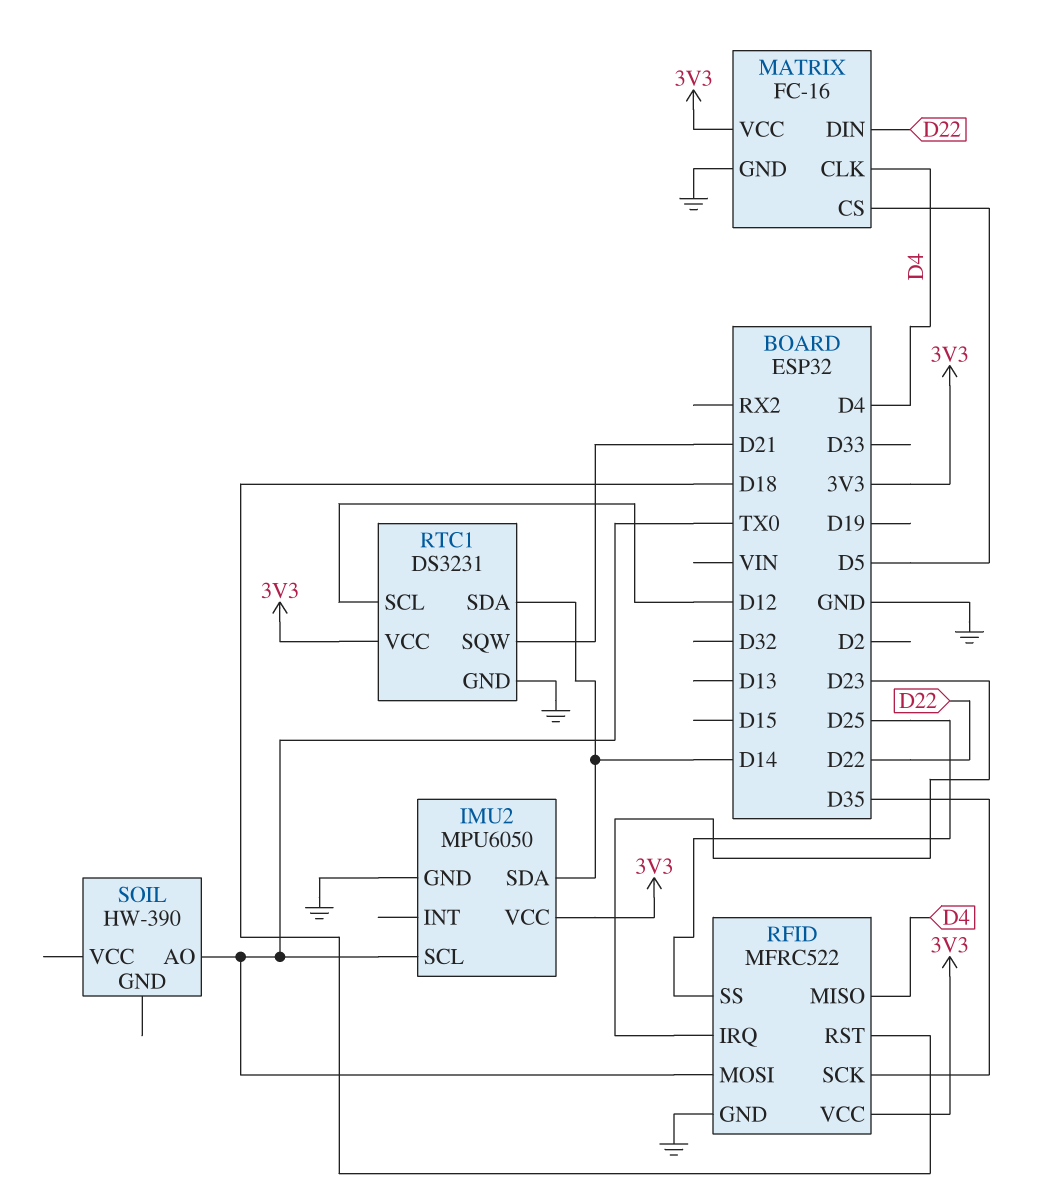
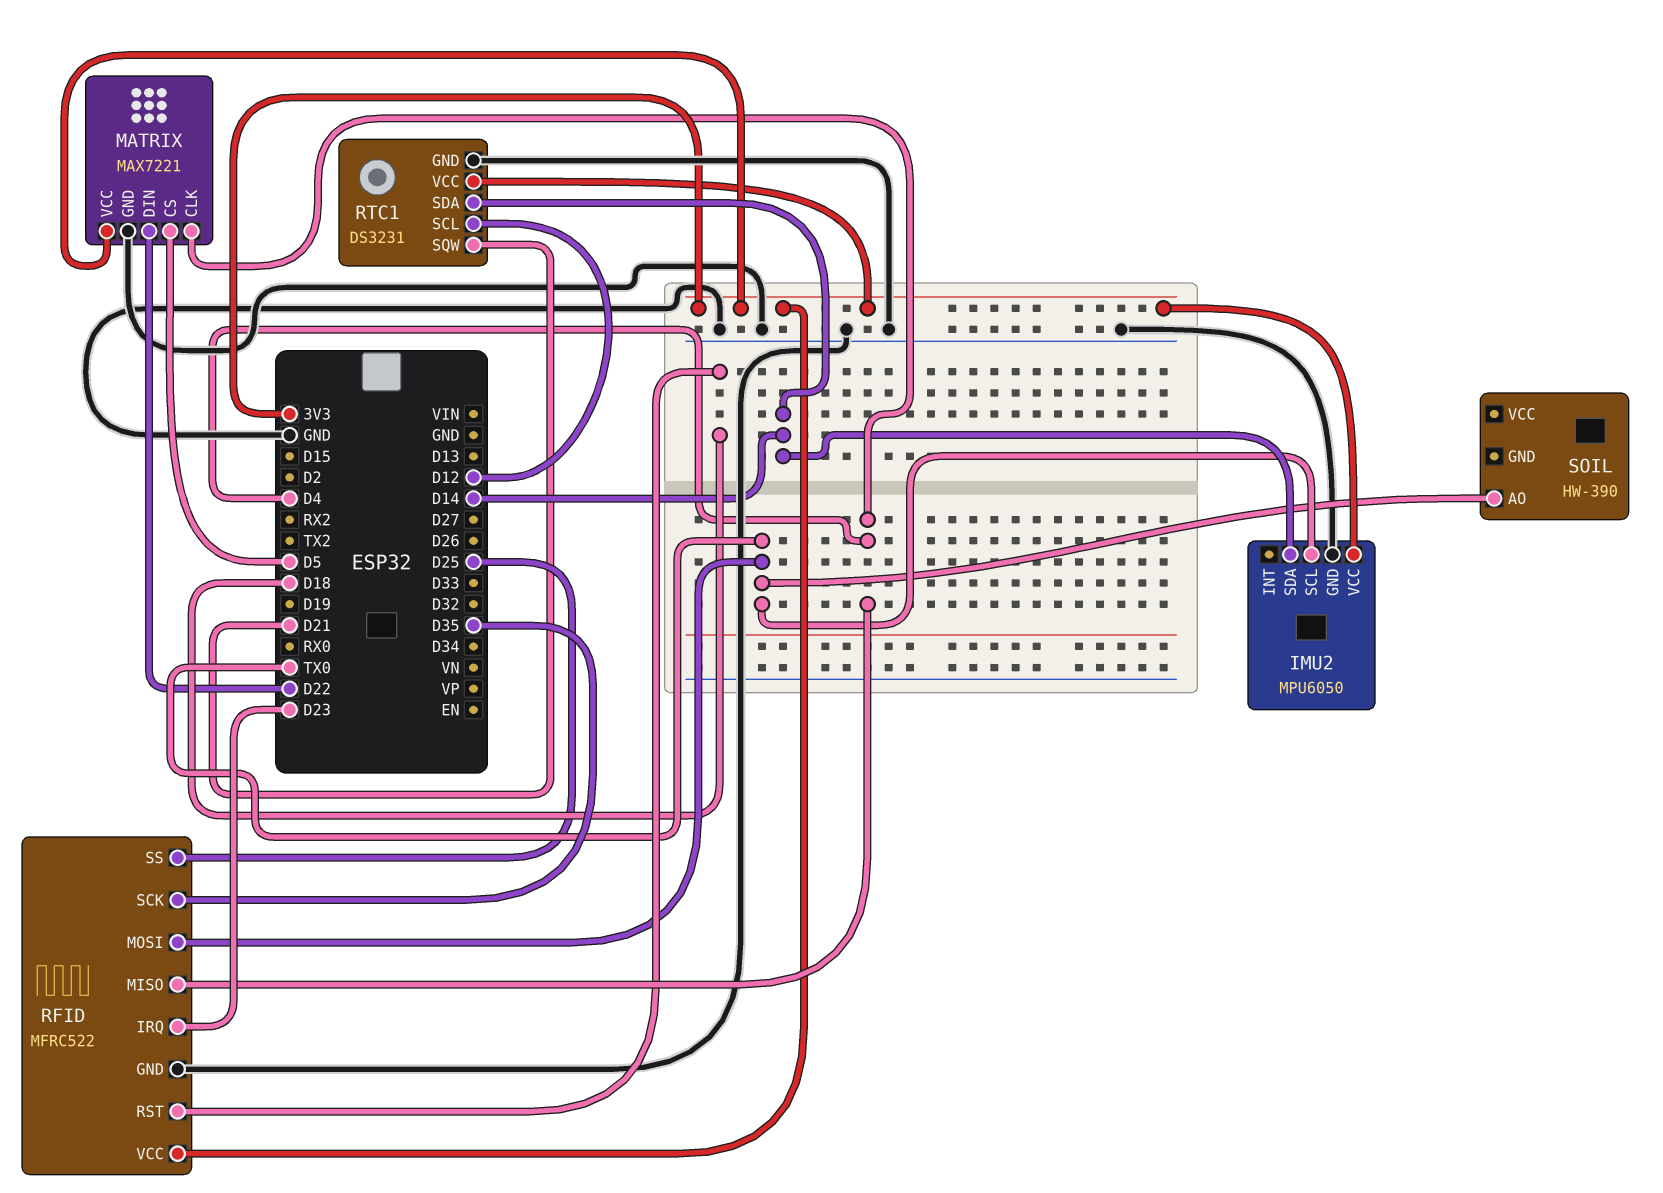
MATRIX: FC-16 -> MAX7221

